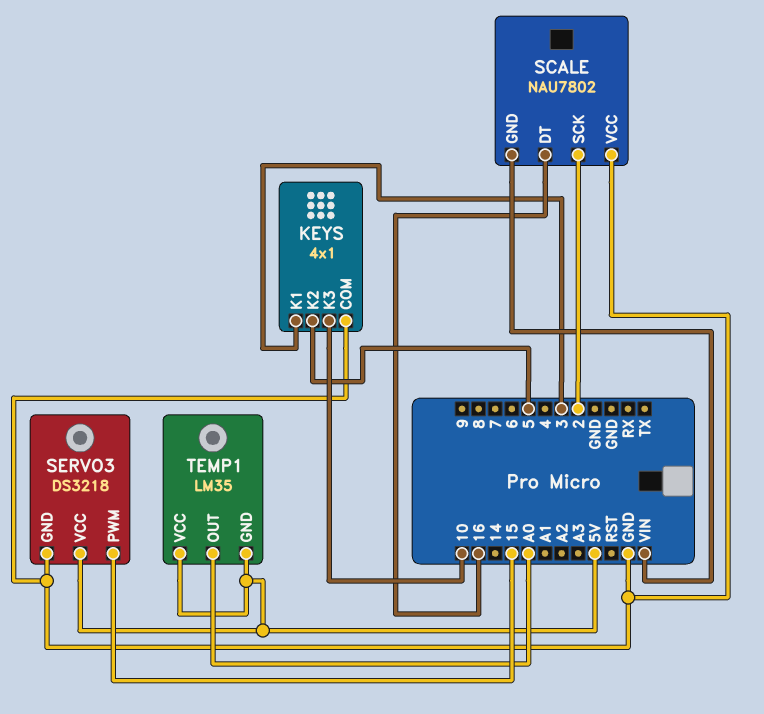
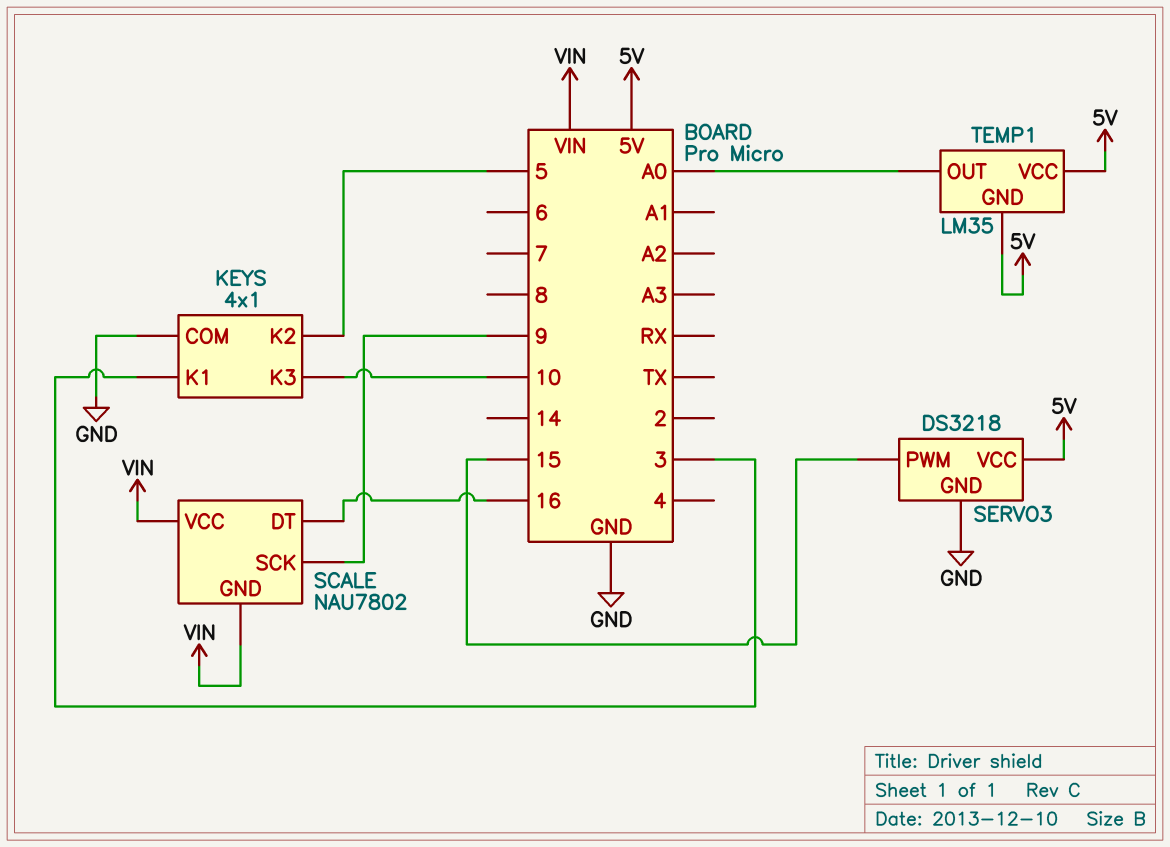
SCALE pin SCK: 2 -> 9
SCALE pin VCC: GND -> VIN

